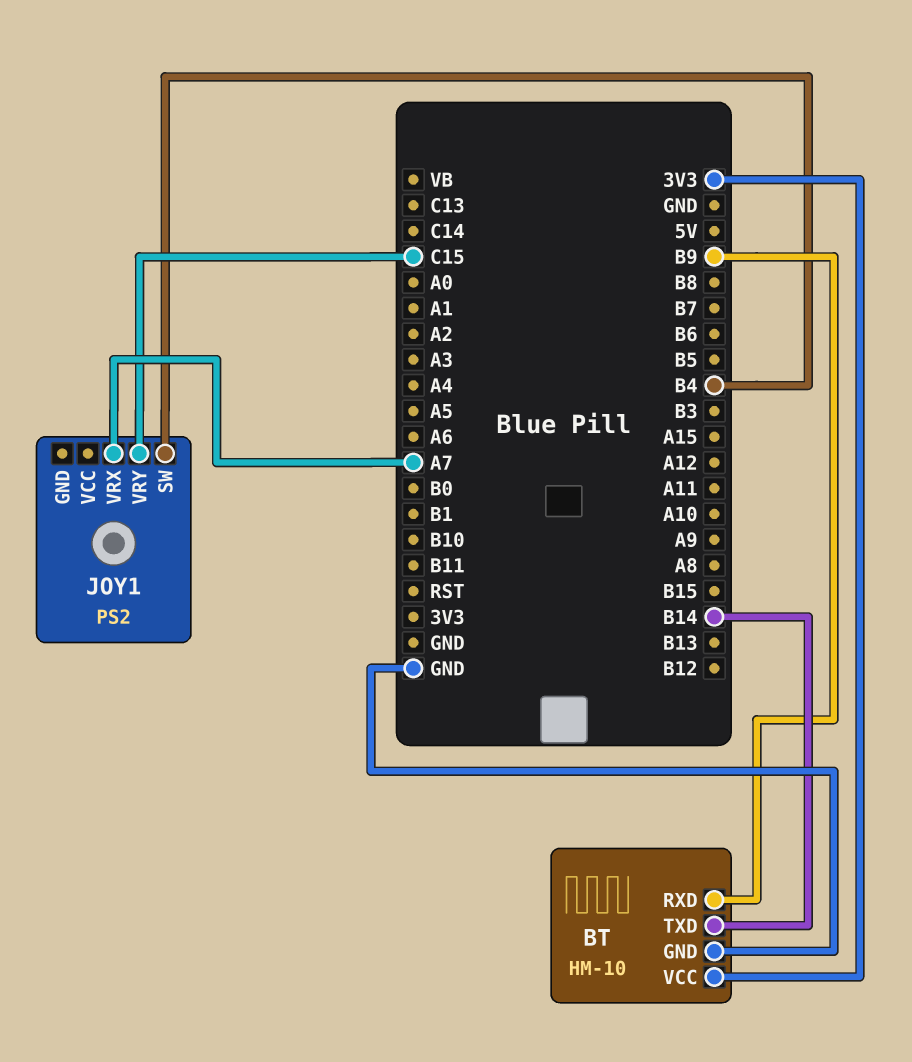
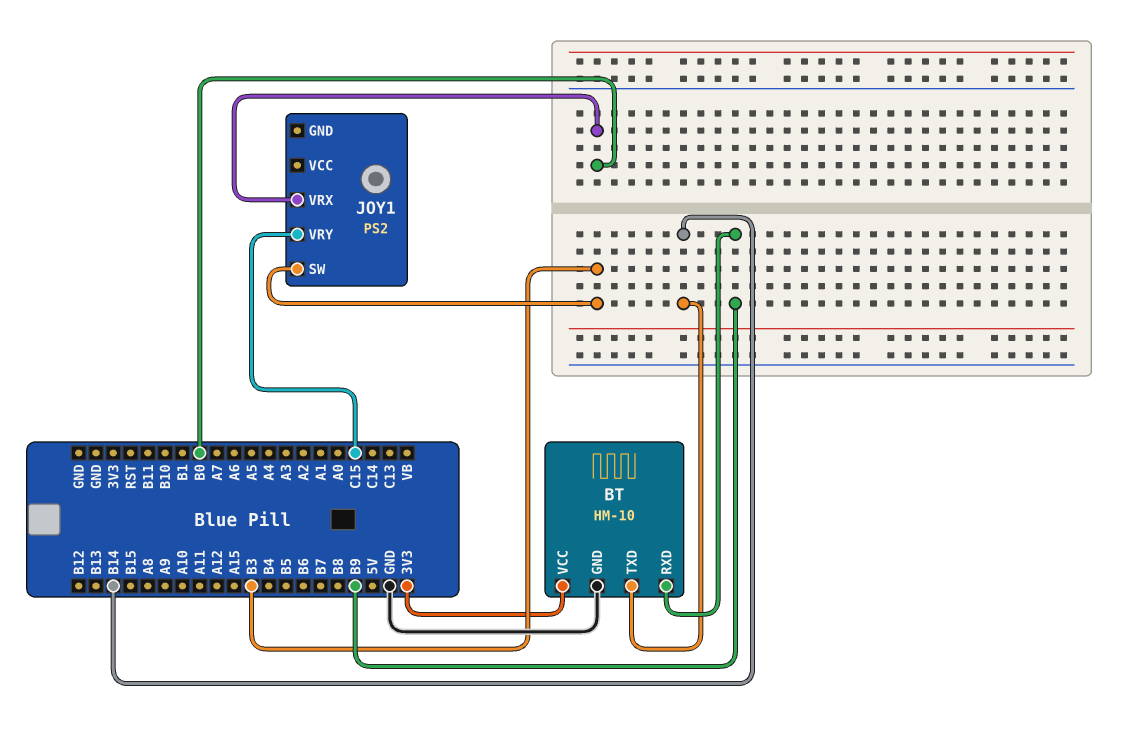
JOY1 pin SW: B4 -> B3
JOY1 pin VRX: A7 -> B0

